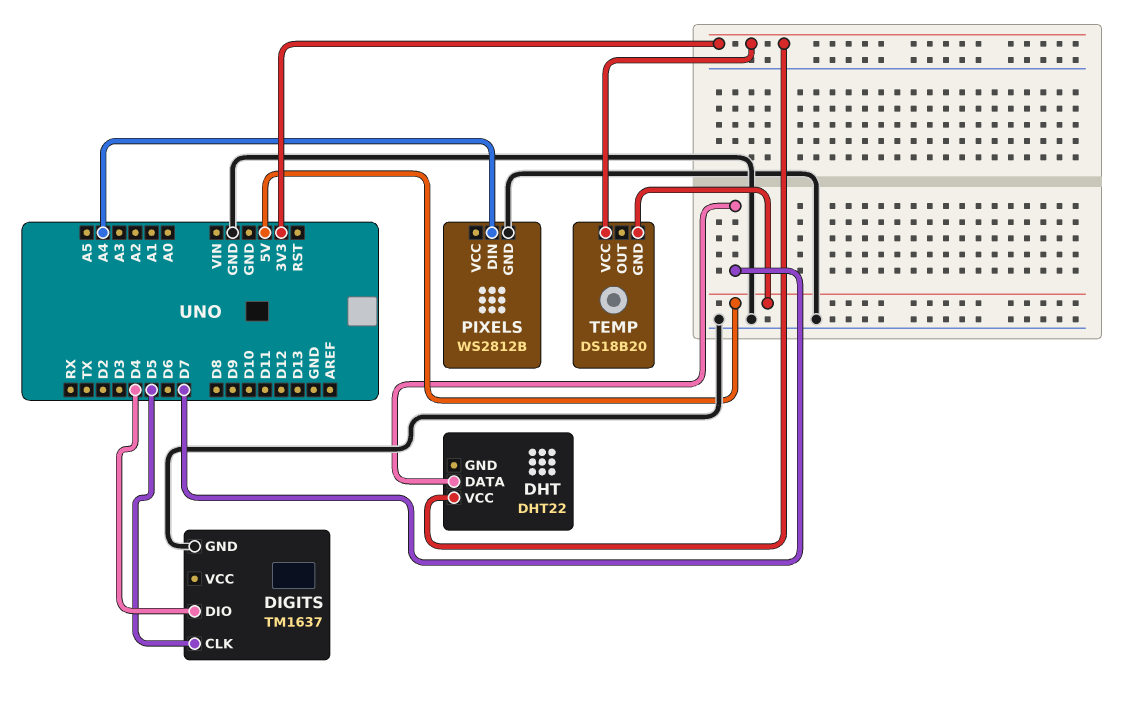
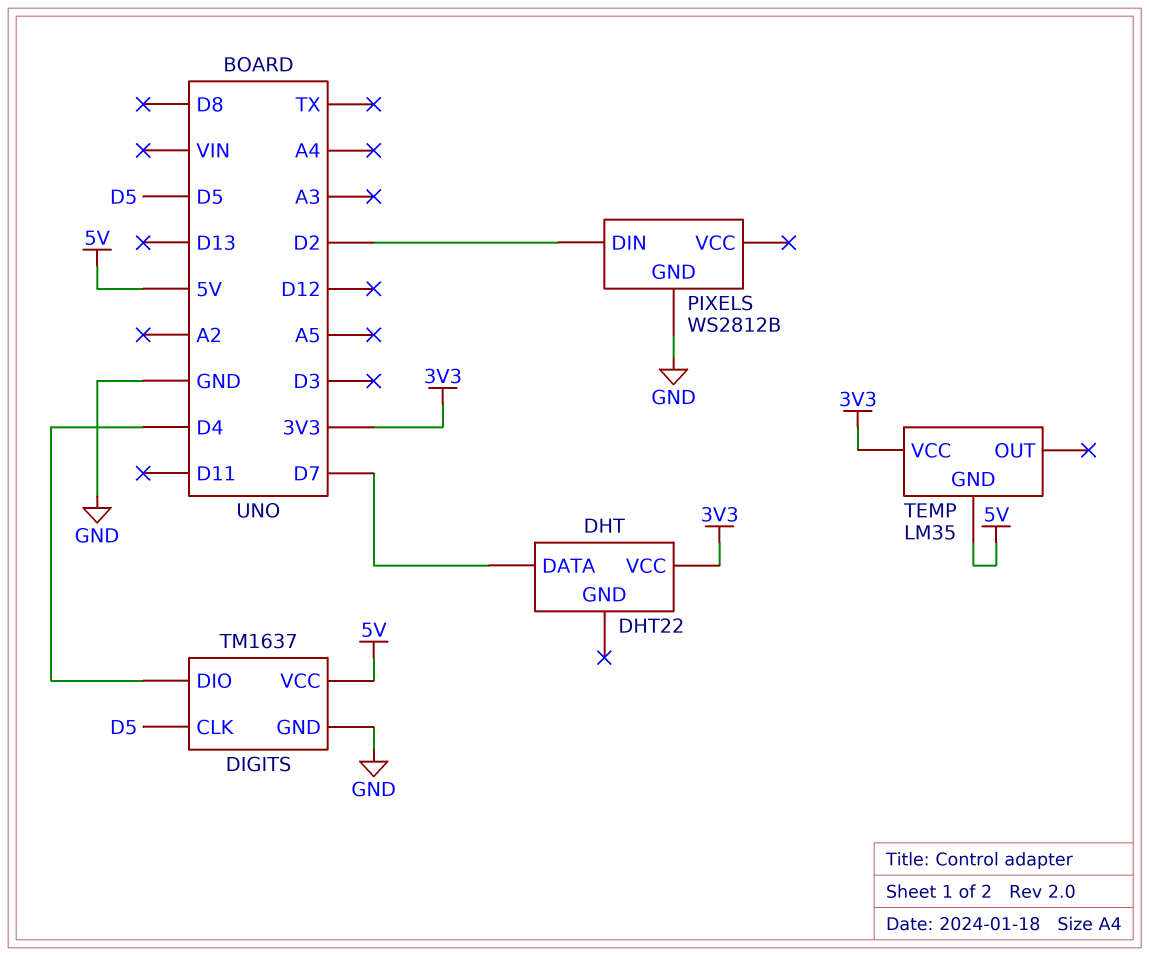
DIGITS pin VCC: none -> 5V
PIXELS pin DIN: A4 -> D2
TEMP: DS18B20 -> LM35

